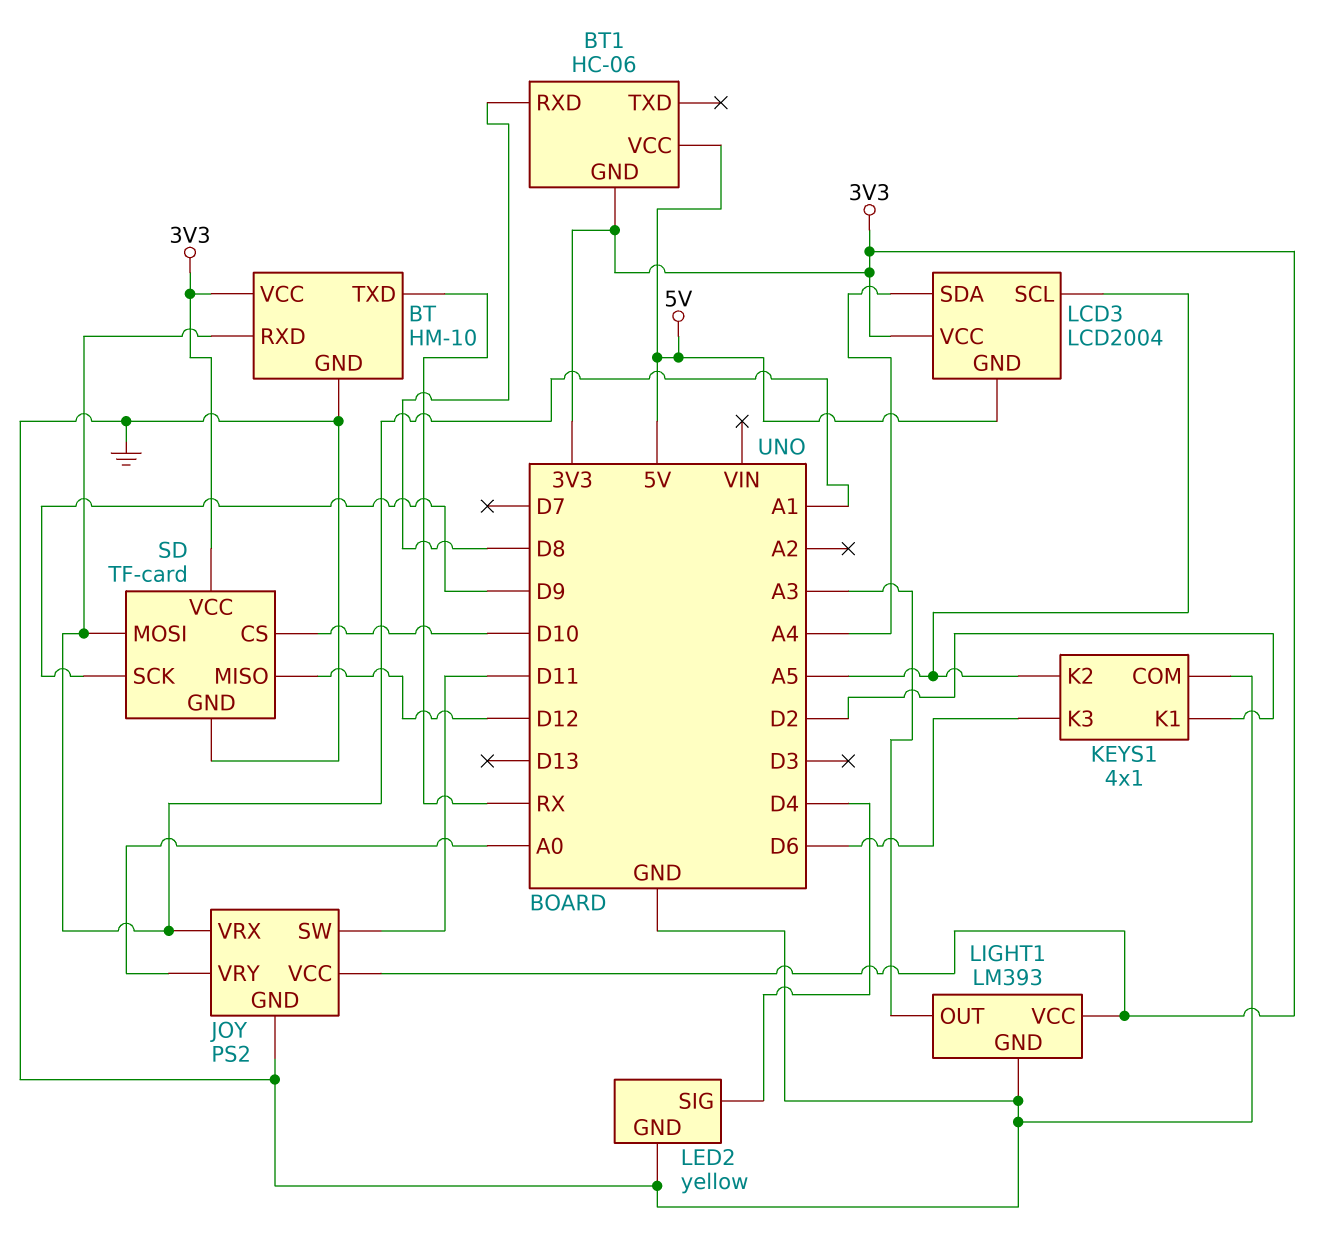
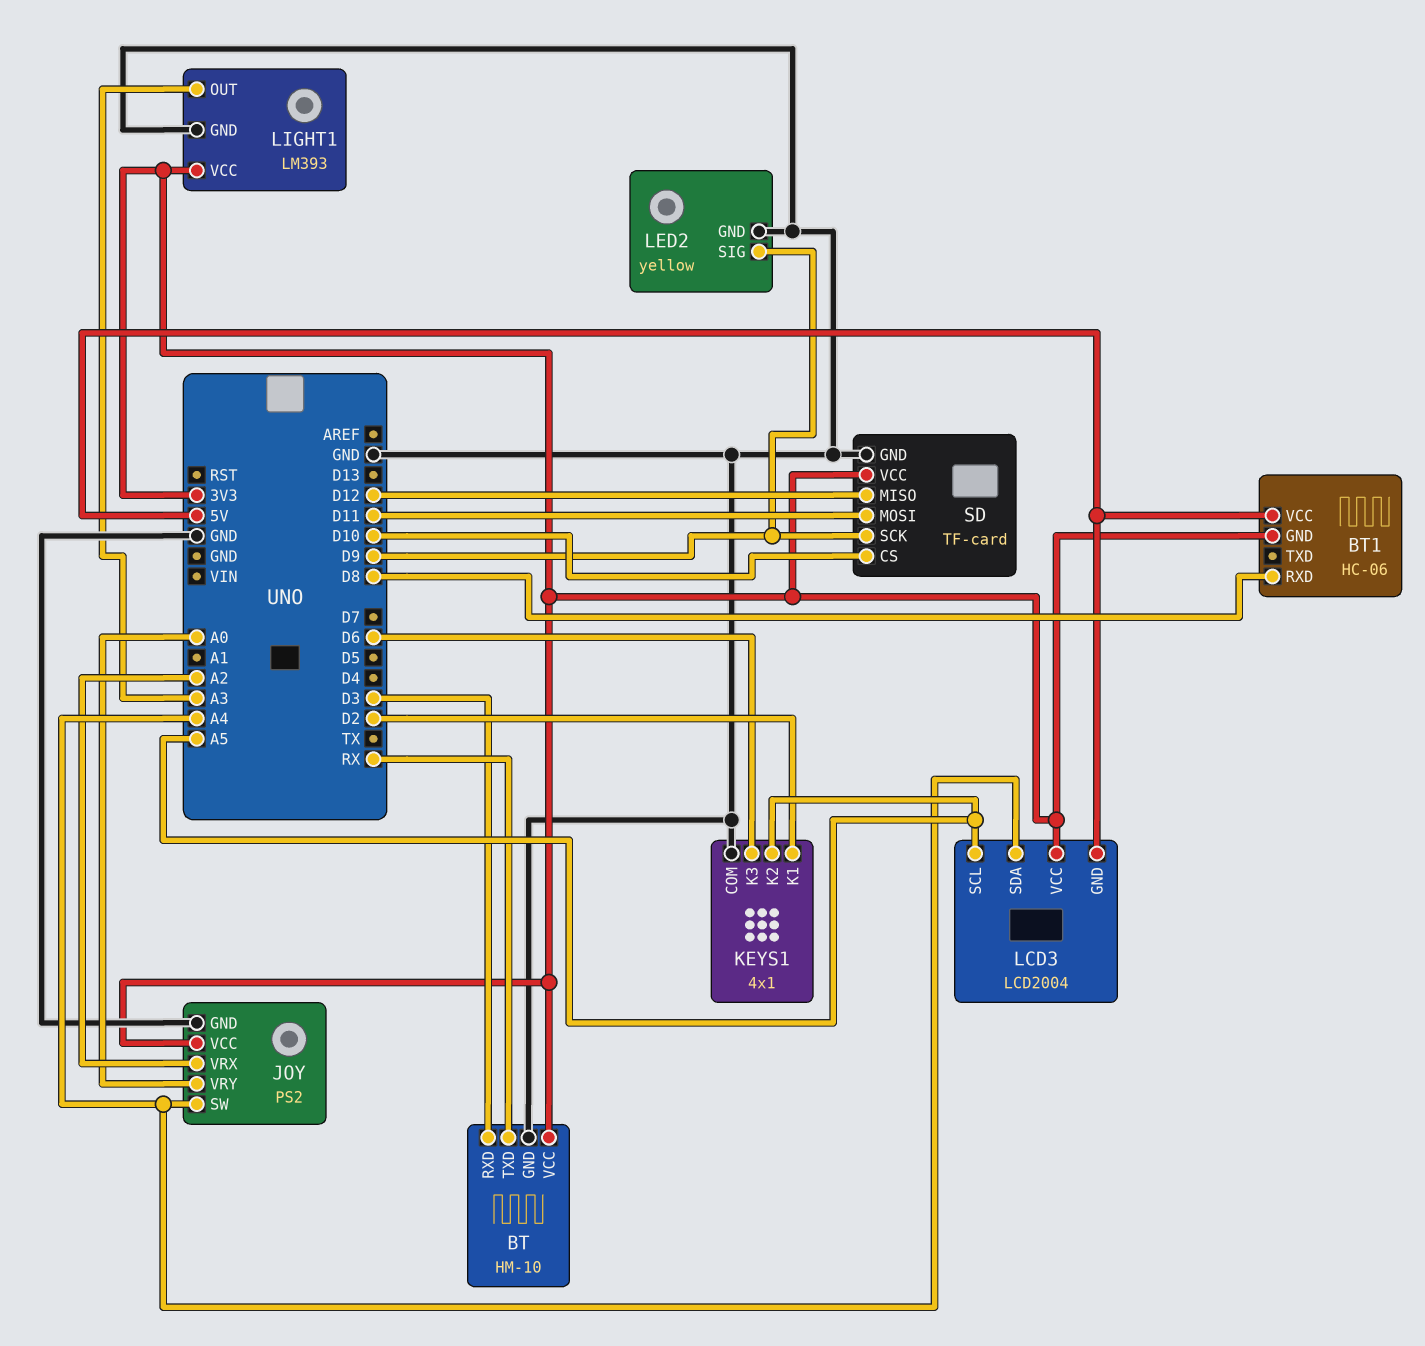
BT pin RXD: A1 -> D3
JOY pin SW: D11 -> A4
JOY pin VRX: A1 -> A2
LED2 pin SIG: D4 -> D9
SD pin MOSI: A1 -> D11

